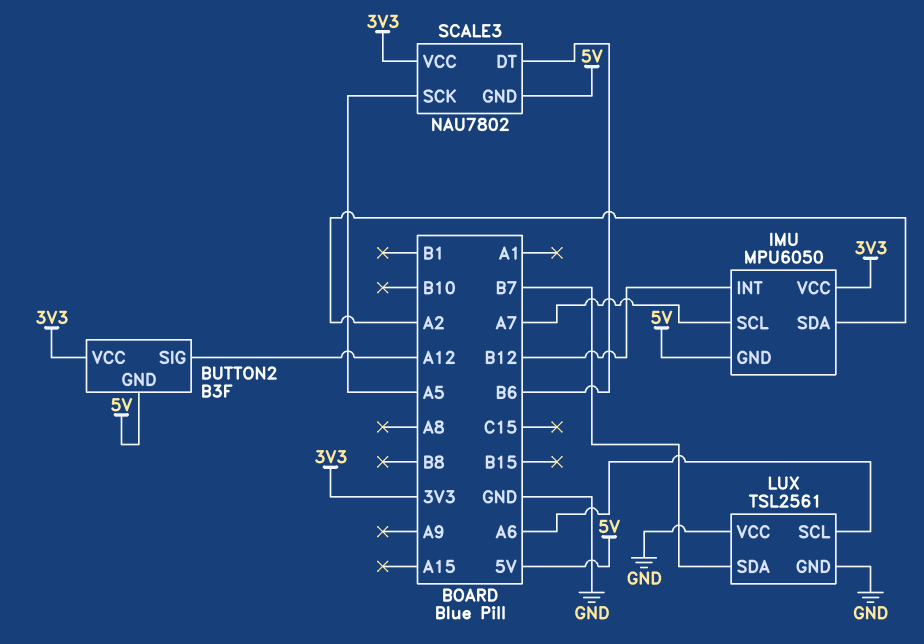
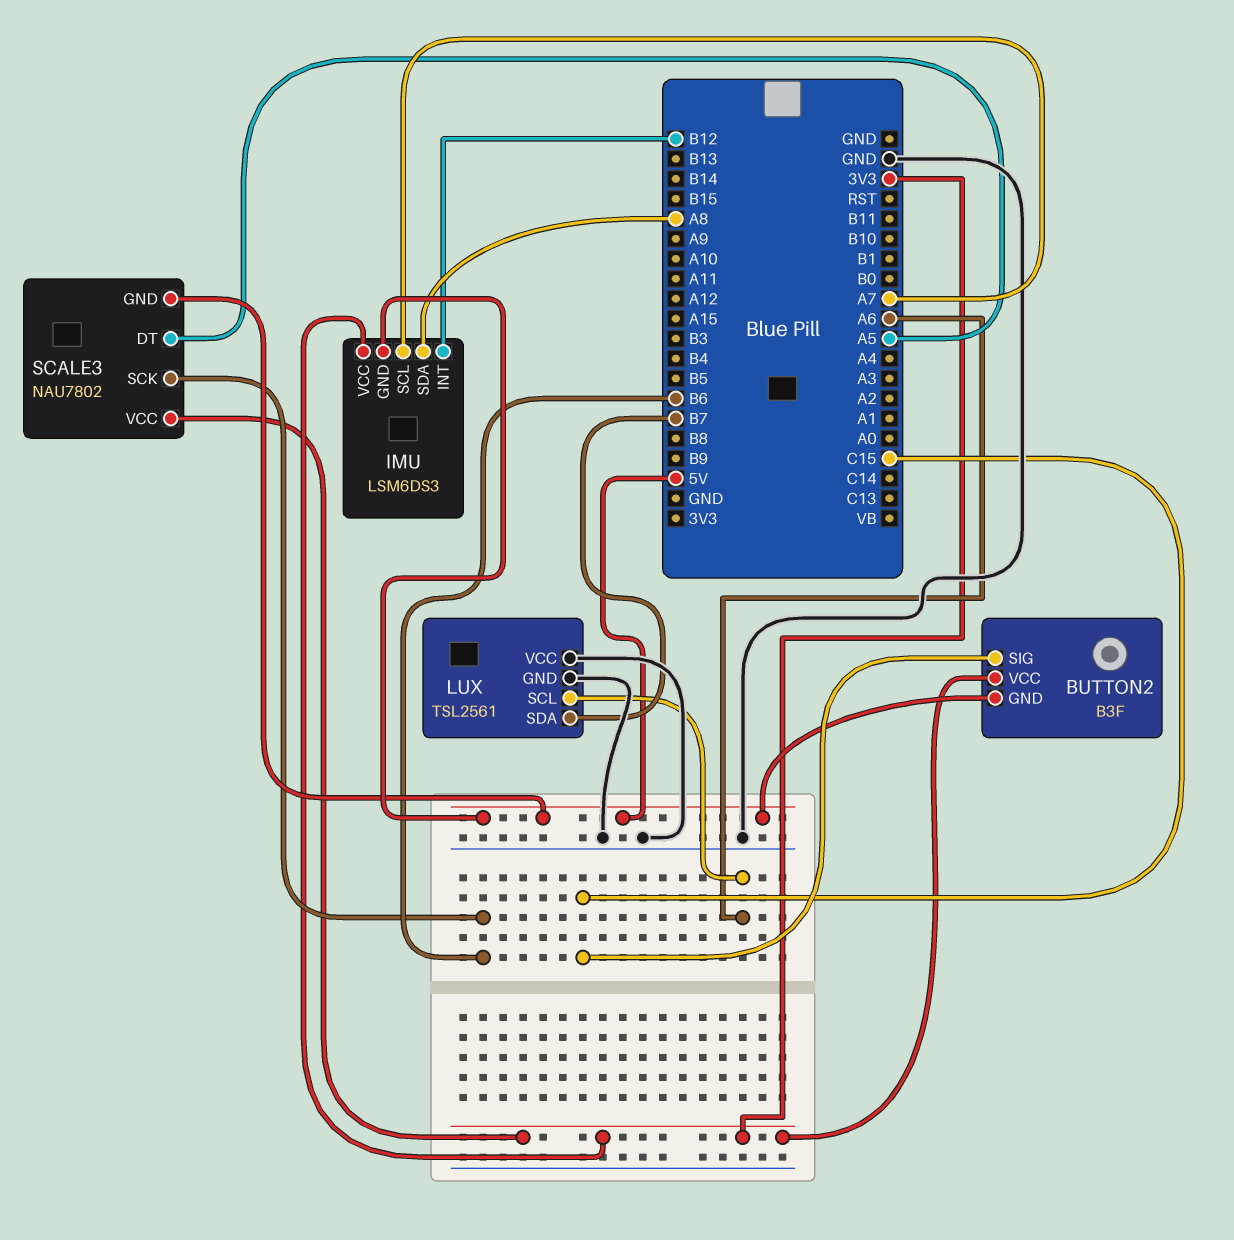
BUTTON2 pin SIG: A12 -> C15
IMU: MPU6050 -> LSM6DS3
IMU pin SDA: A2 -> A8
SCALE3 pin DT: B6 -> A5
SCALE3 pin SCK: A5 -> B6

